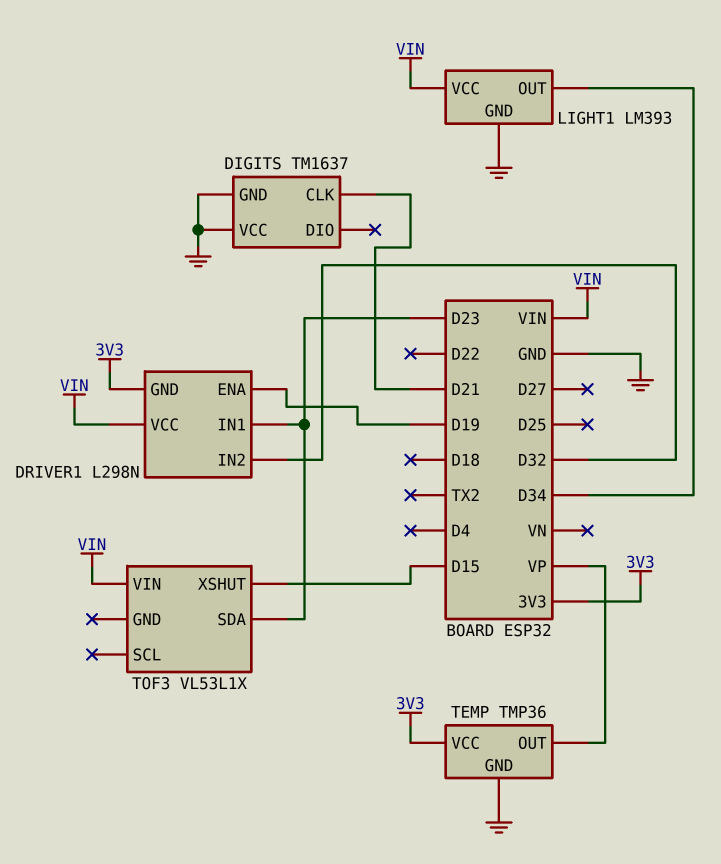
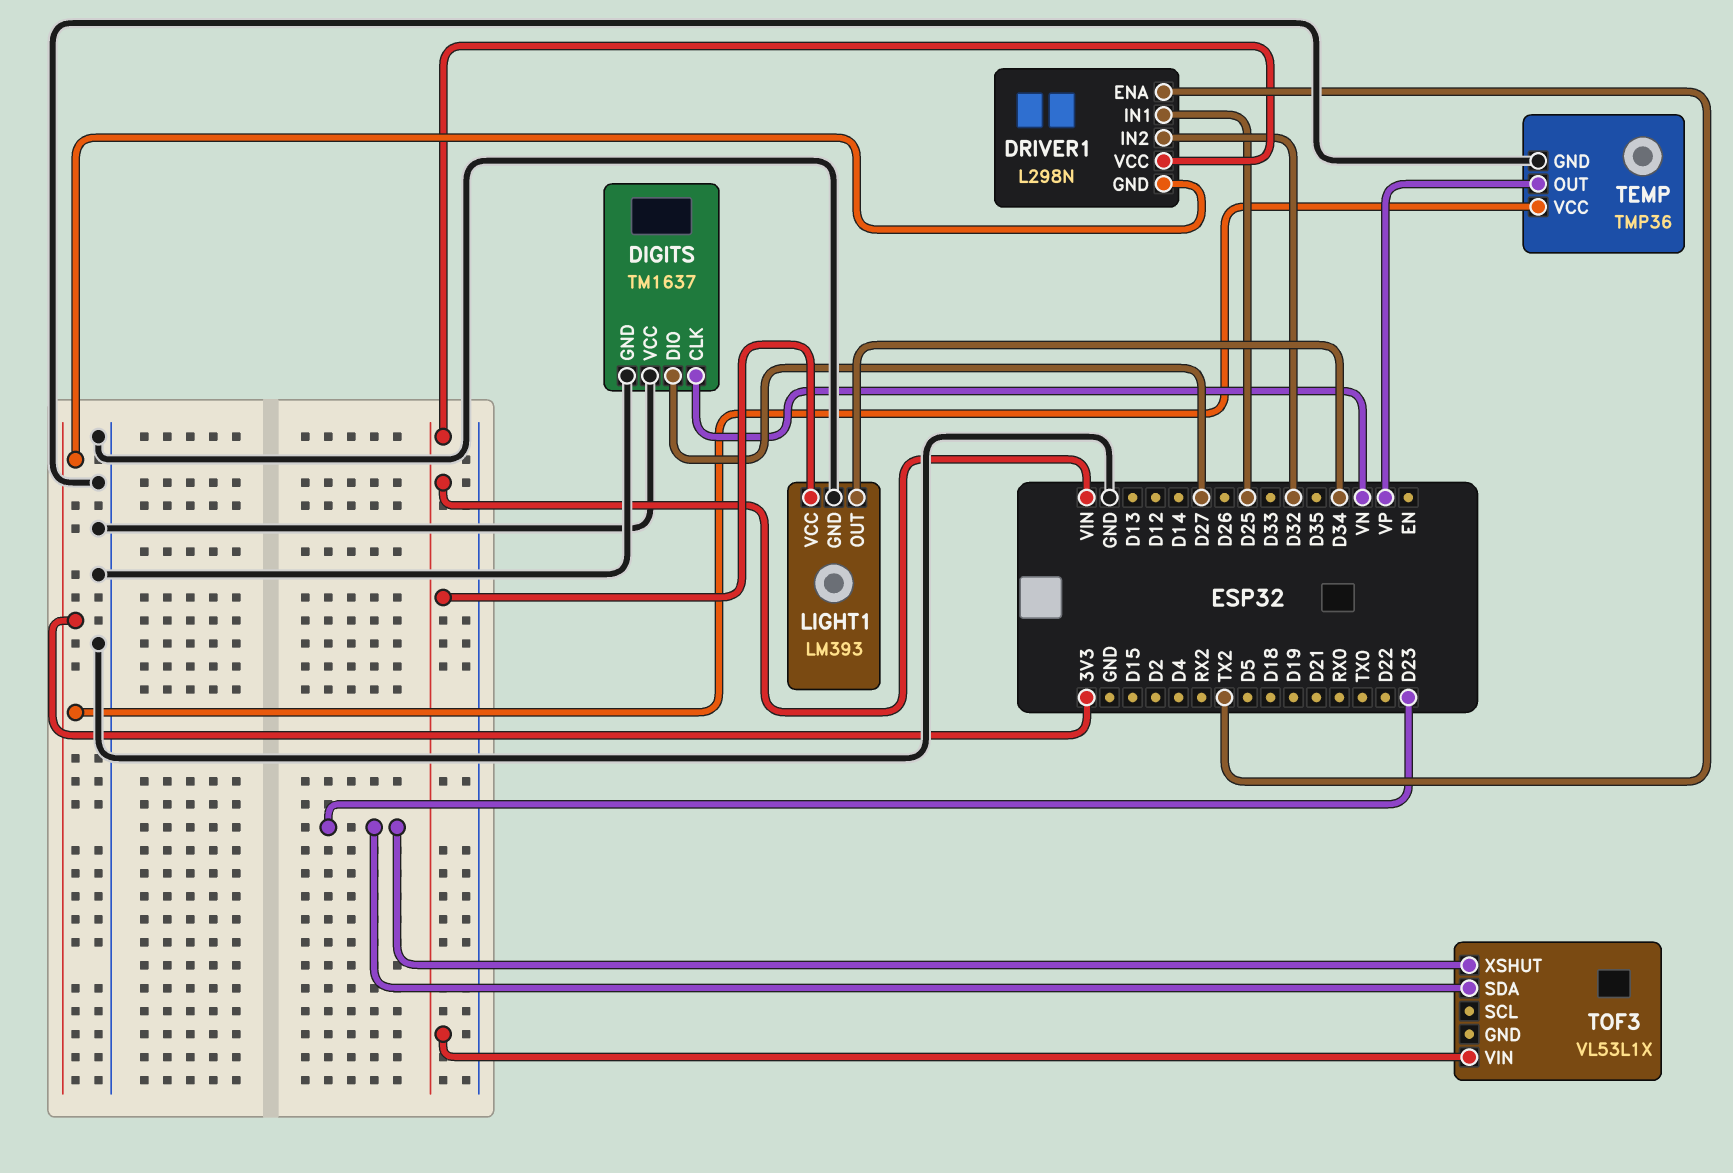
DIGITS pin CLK: D21 -> VN
DIGITS pin DIO: none -> D27
DRIVER1 pin ENA: D19 -> TX2
DRIVER1 pin IN1: D23 -> D25
TOF3 pin XSHUT: D15 -> D23

